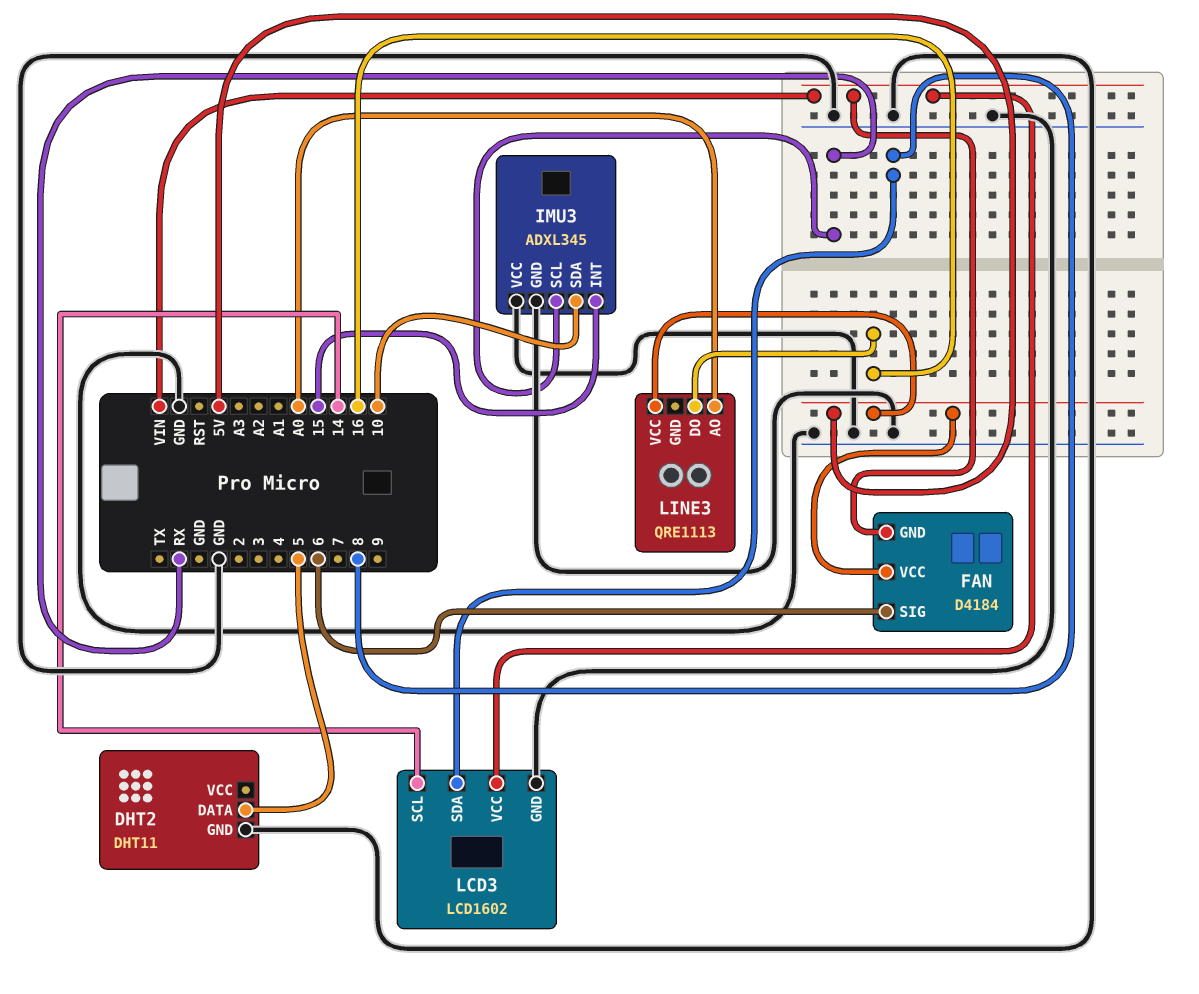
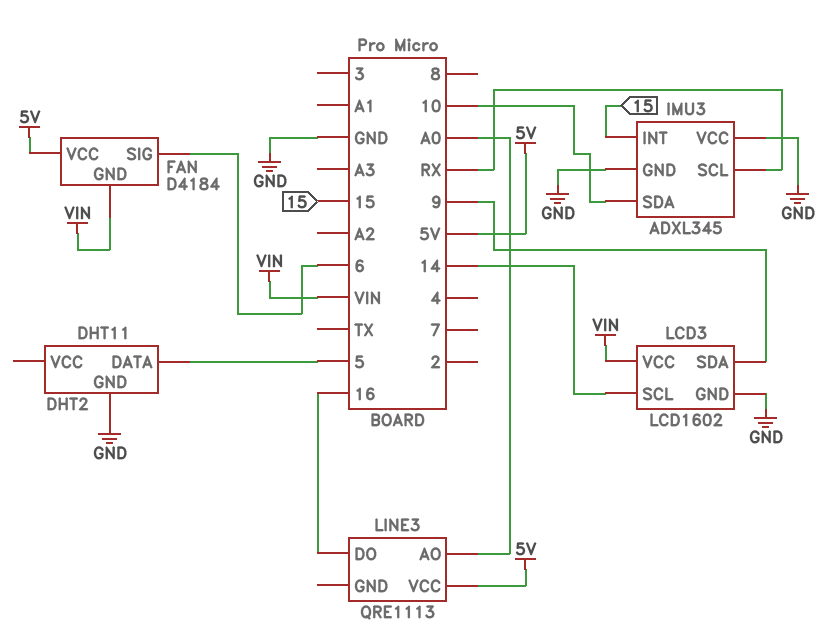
LCD3 pin SDA: 8 -> 9

